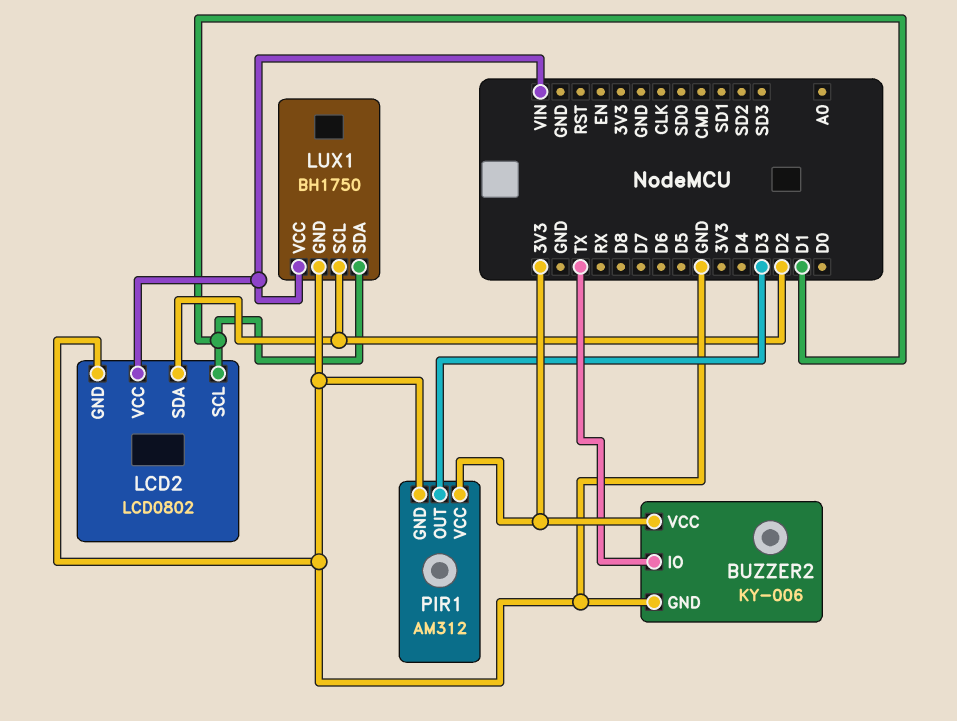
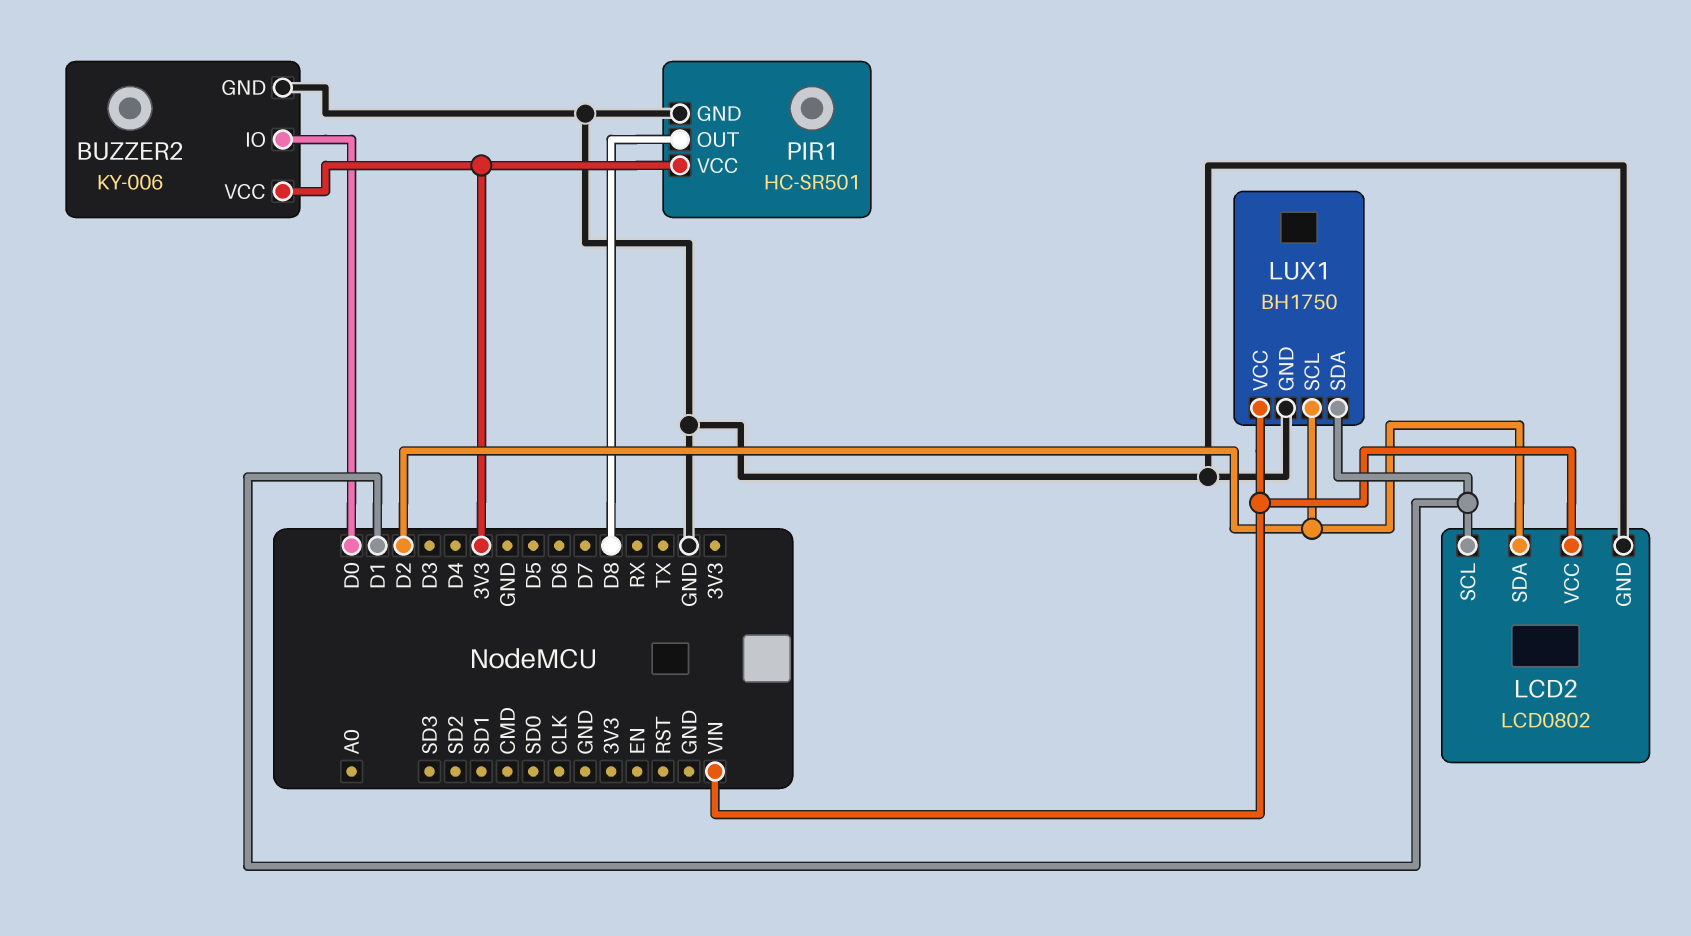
BUZZER2 pin IO: TX -> D0
PIR1: AM312 -> HC-SR501
PIR1 pin OUT: D3 -> D8

